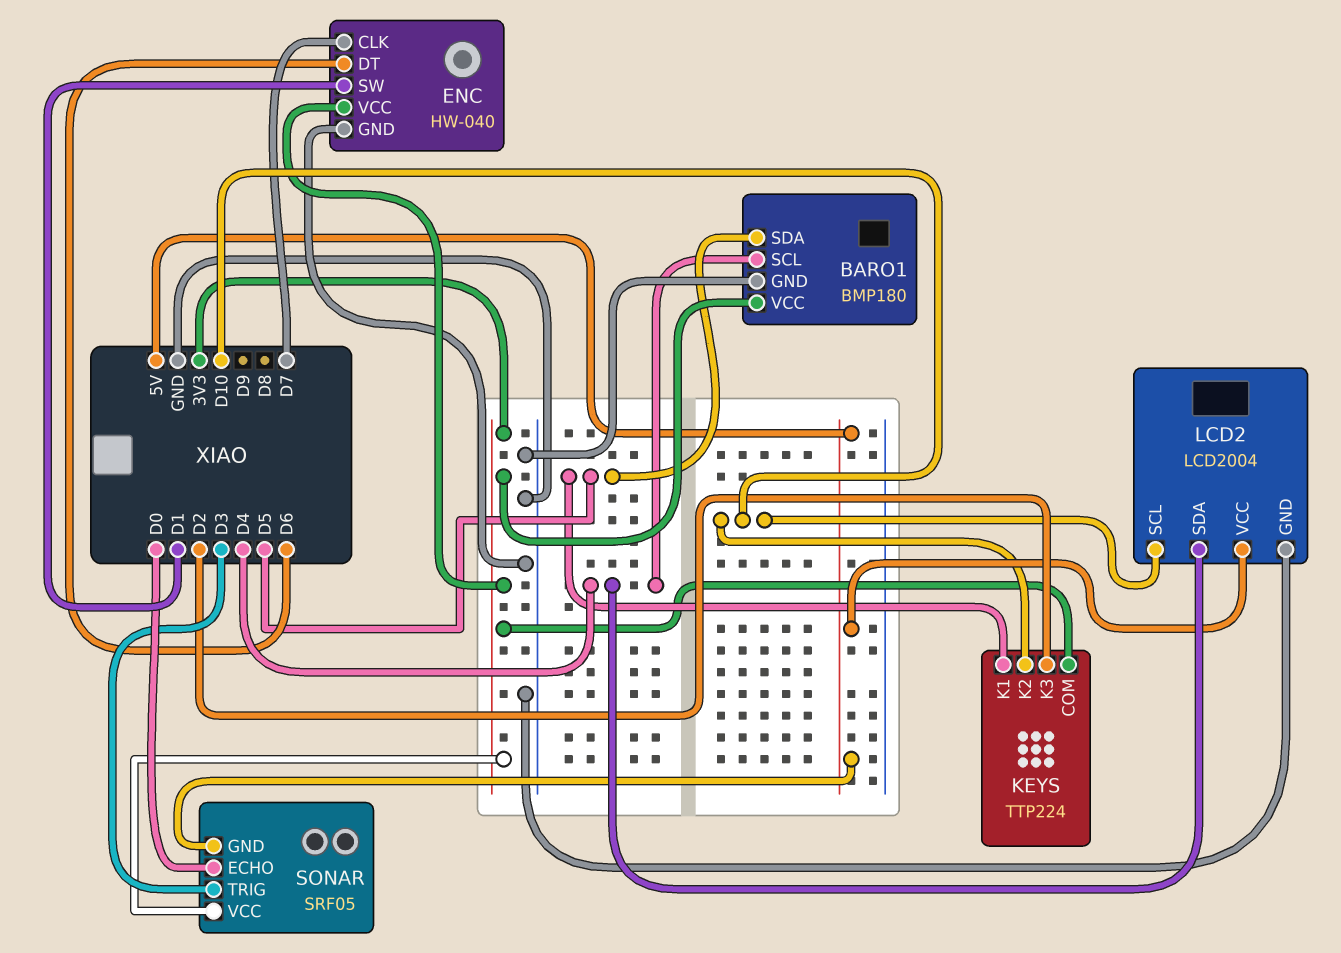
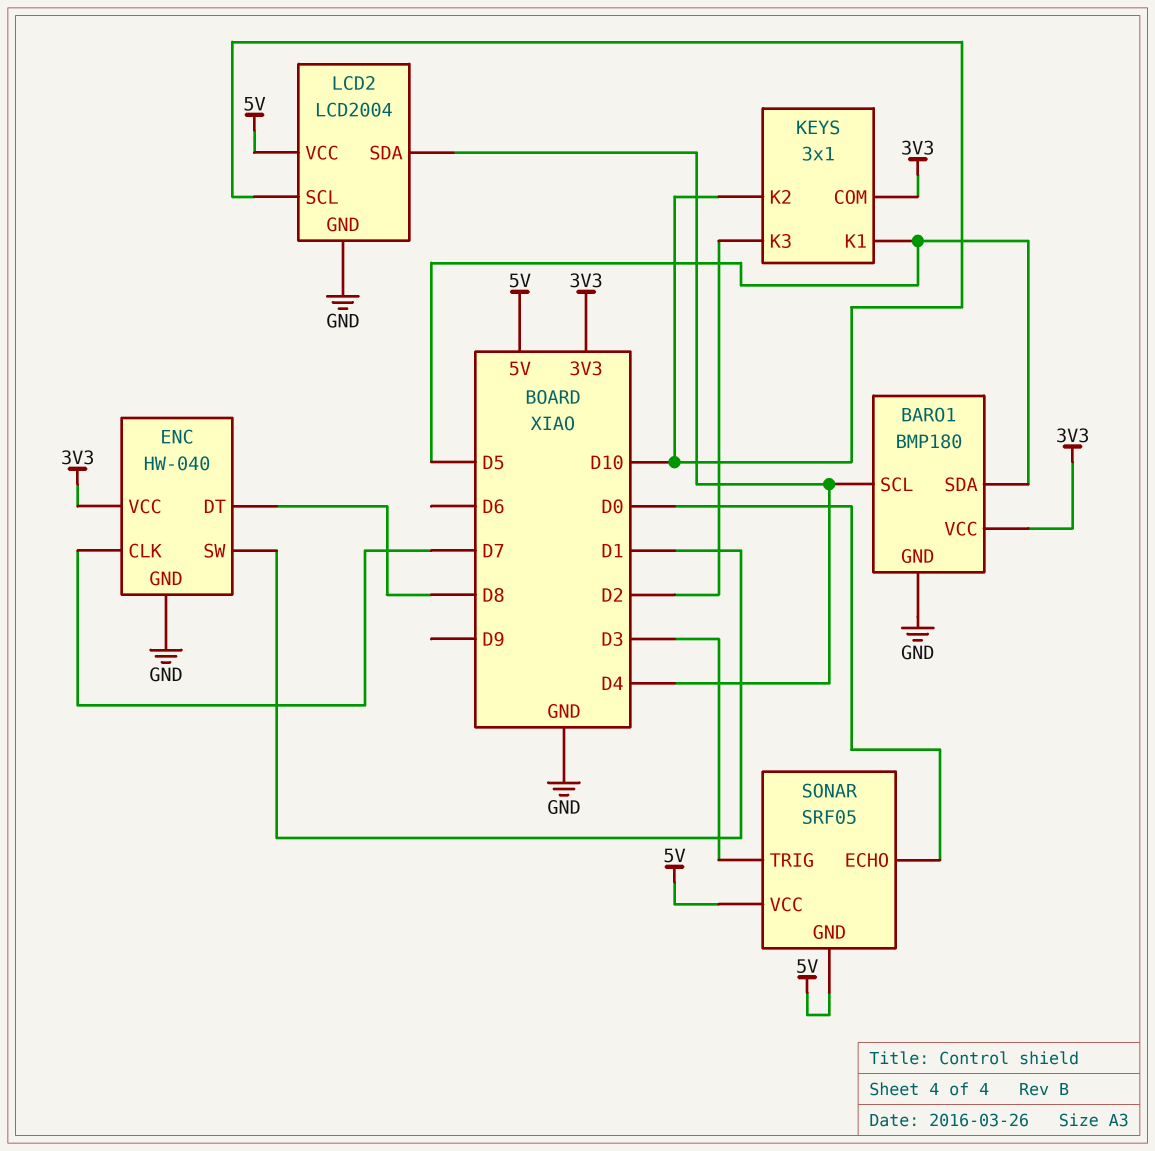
ENC pin DT: D6 -> D8
KEYS: TTP224 -> 3x1
SONAR pin VCC: 3V3 -> 5V

